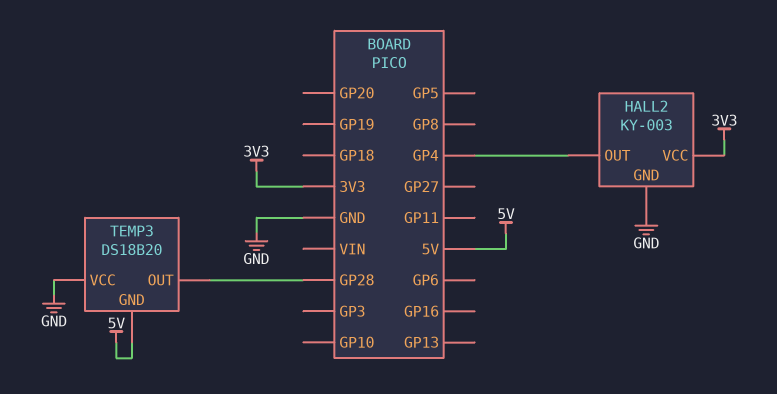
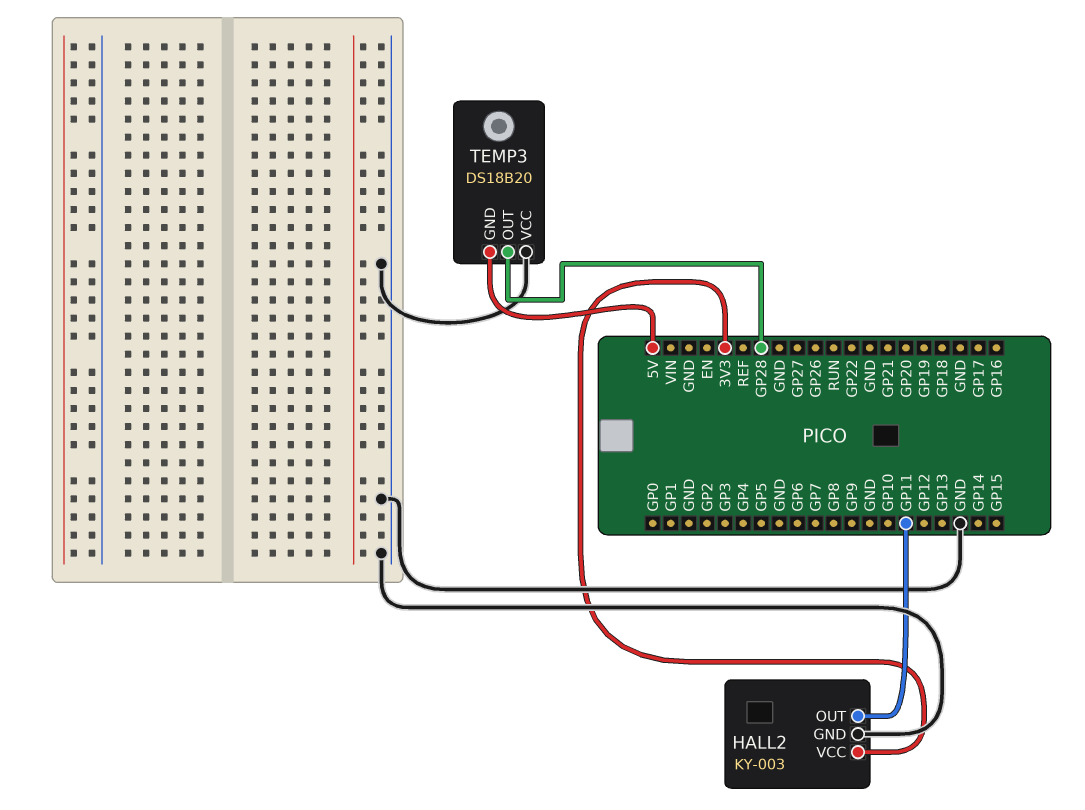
HALL2 pin OUT: GP4 -> GP11

